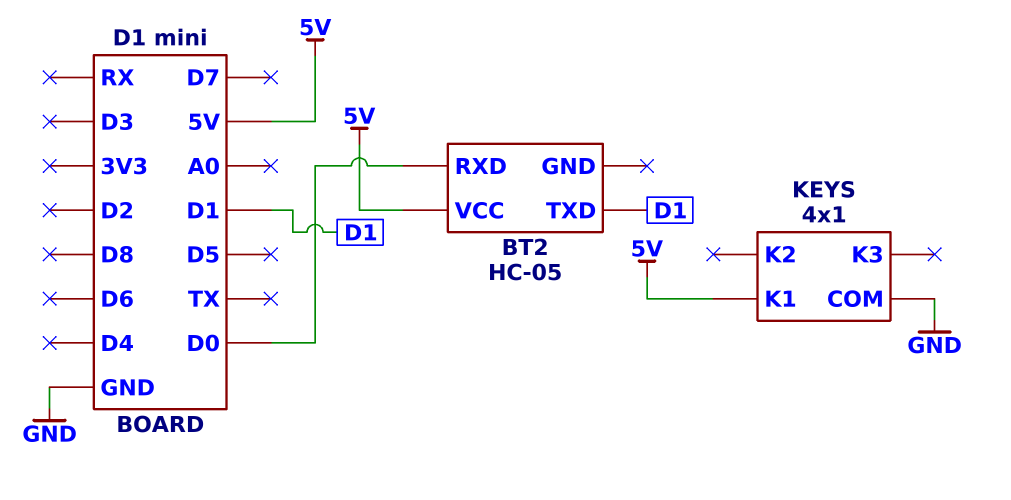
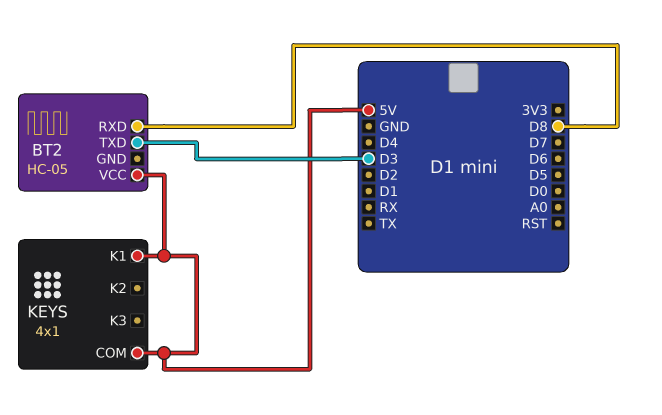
BT2 pin RXD: D0 -> D8
BT2 pin TXD: D1 -> D3
KEYS pin COM: GND -> 5V

